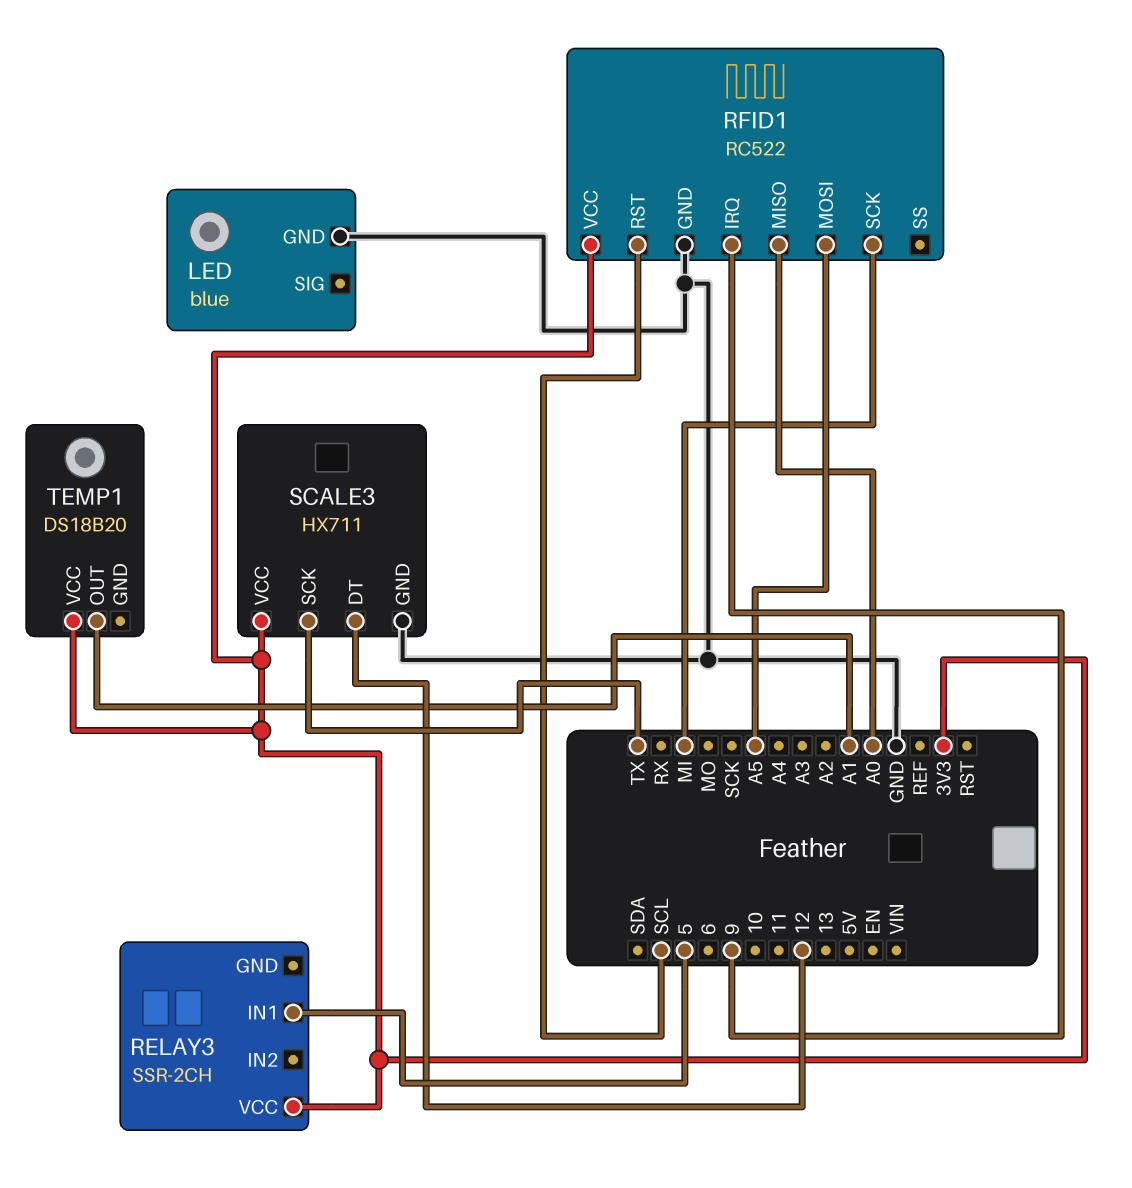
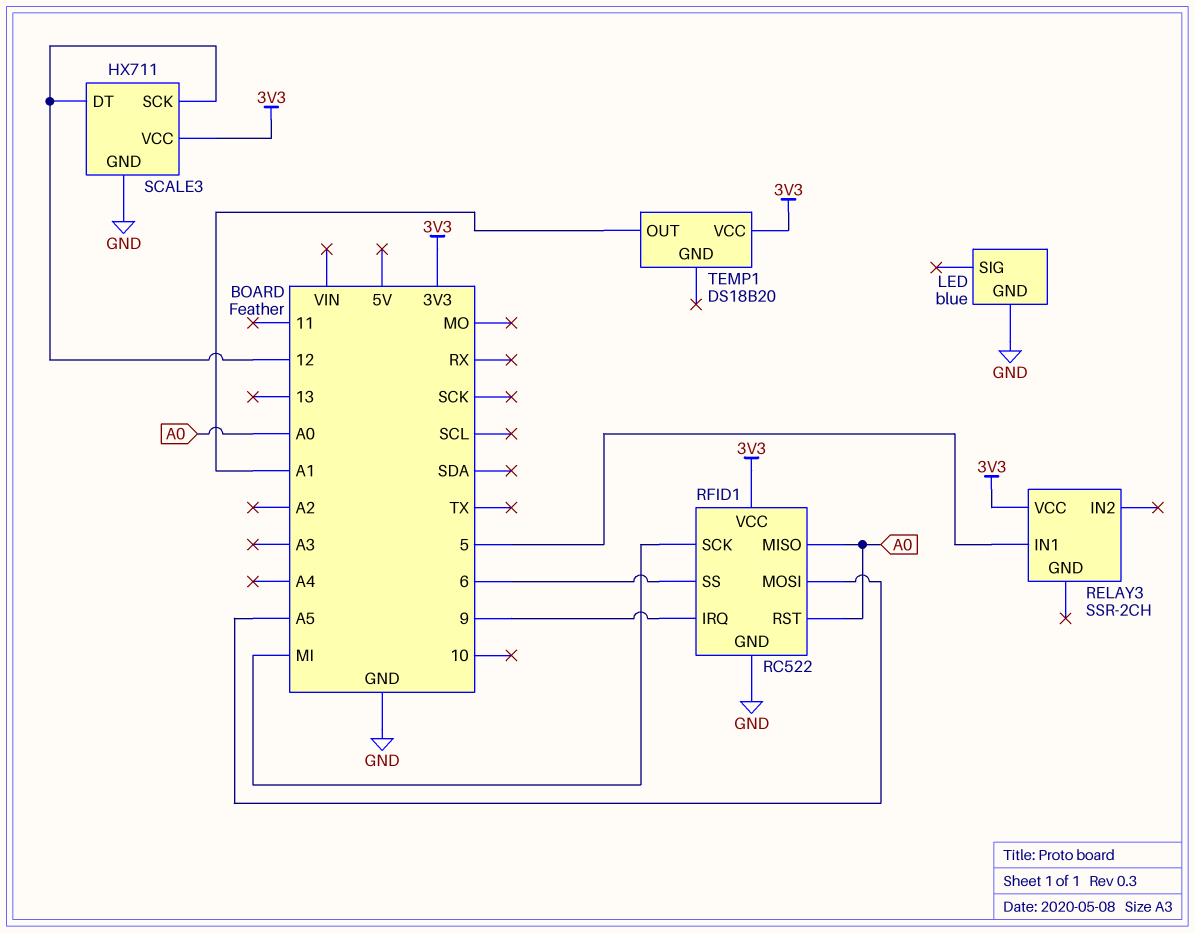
RFID1 pin RST: SCL -> A0
RFID1 pin SS: none -> 6
SCALE3 pin SCK: TX -> 12

